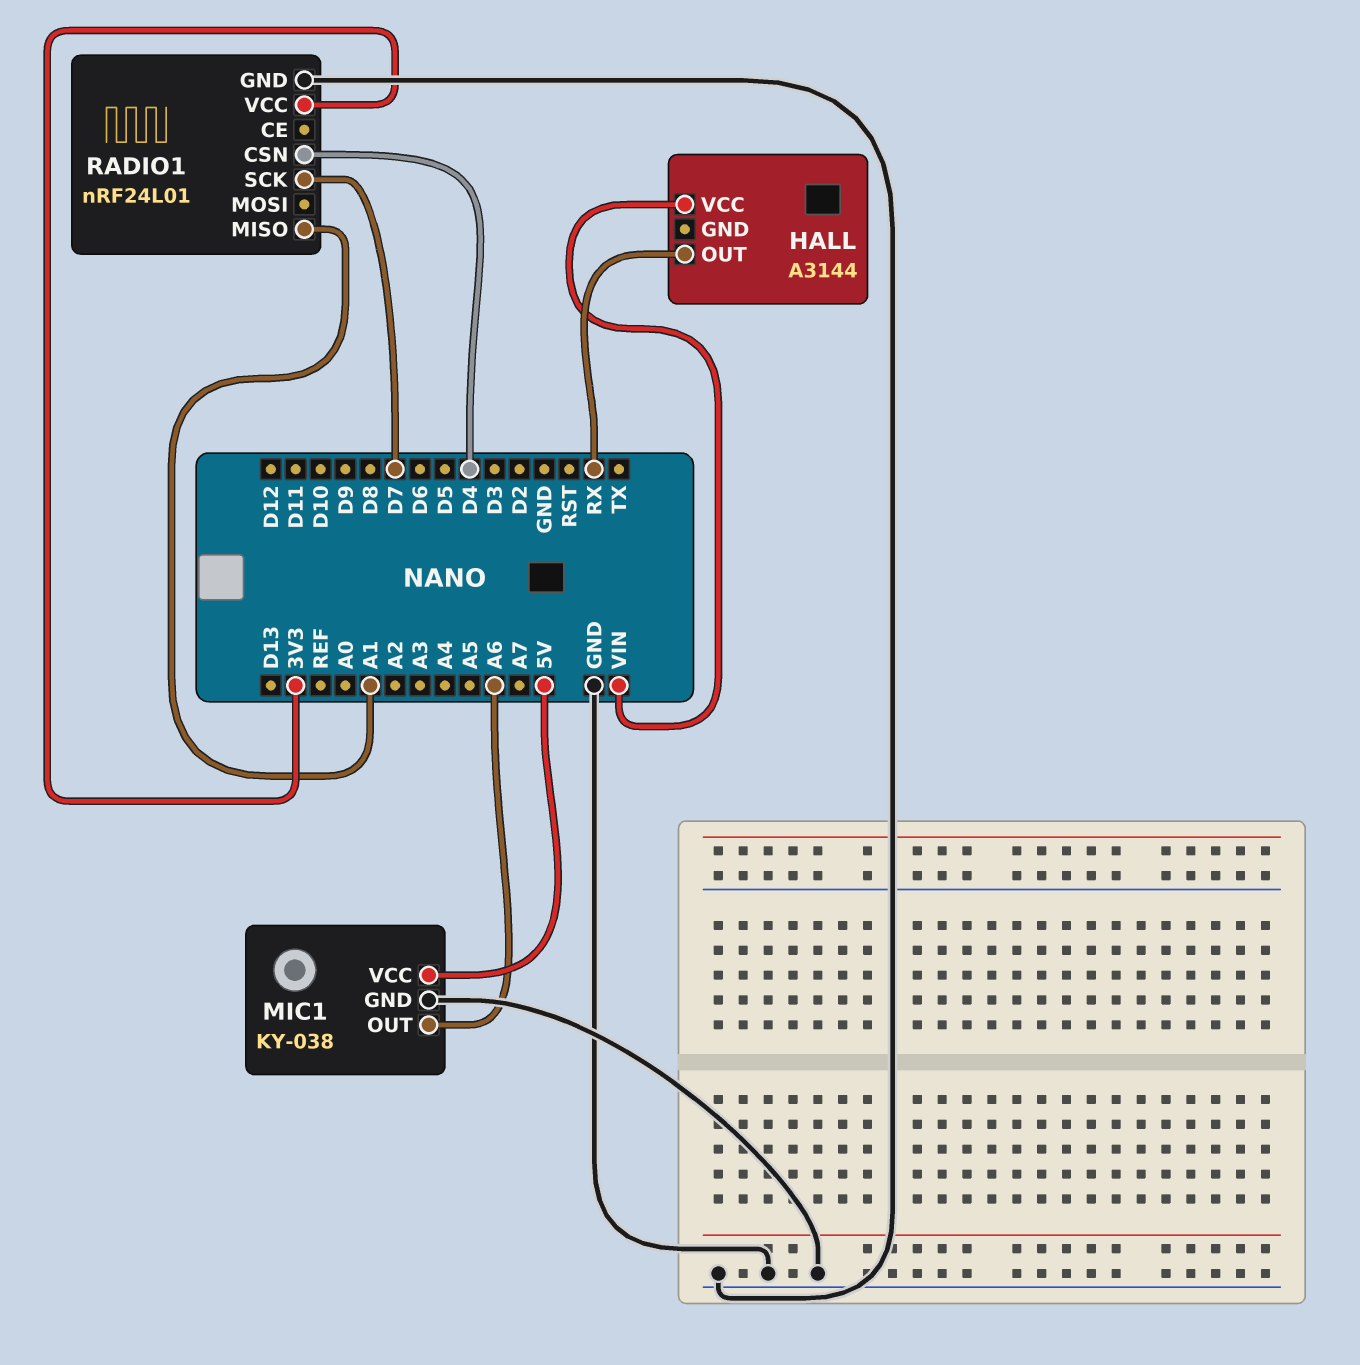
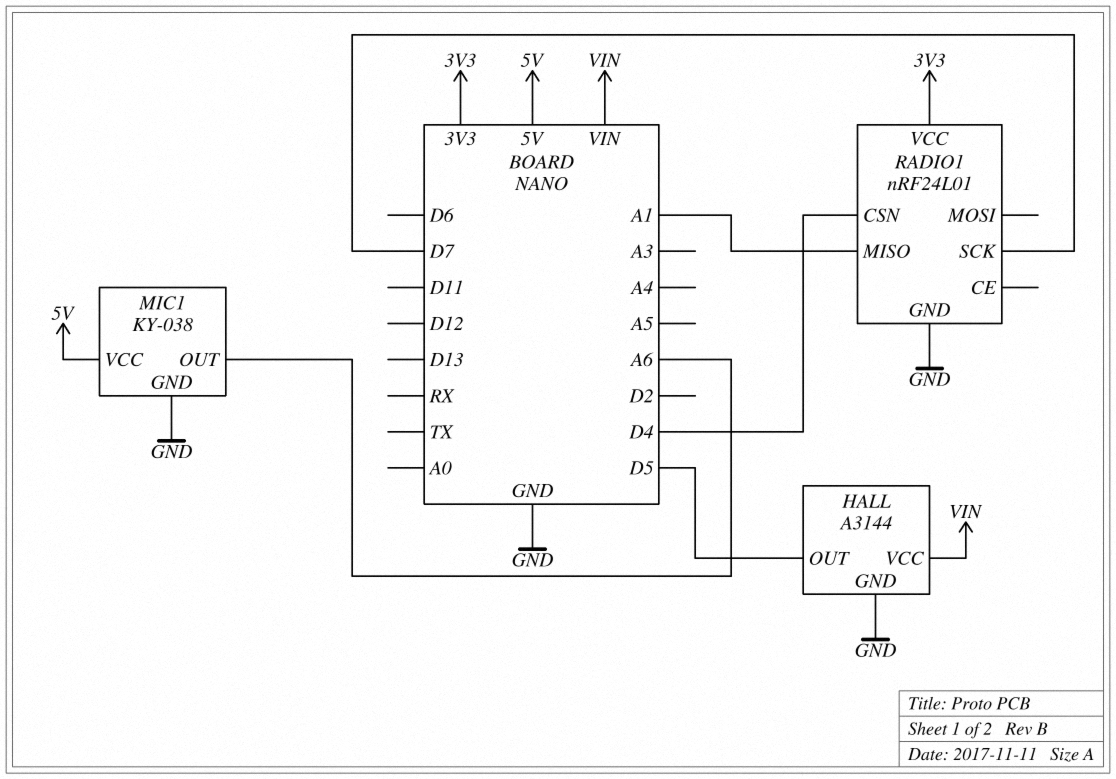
HALL pin GND: none -> GND
HALL pin OUT: RX -> D5

